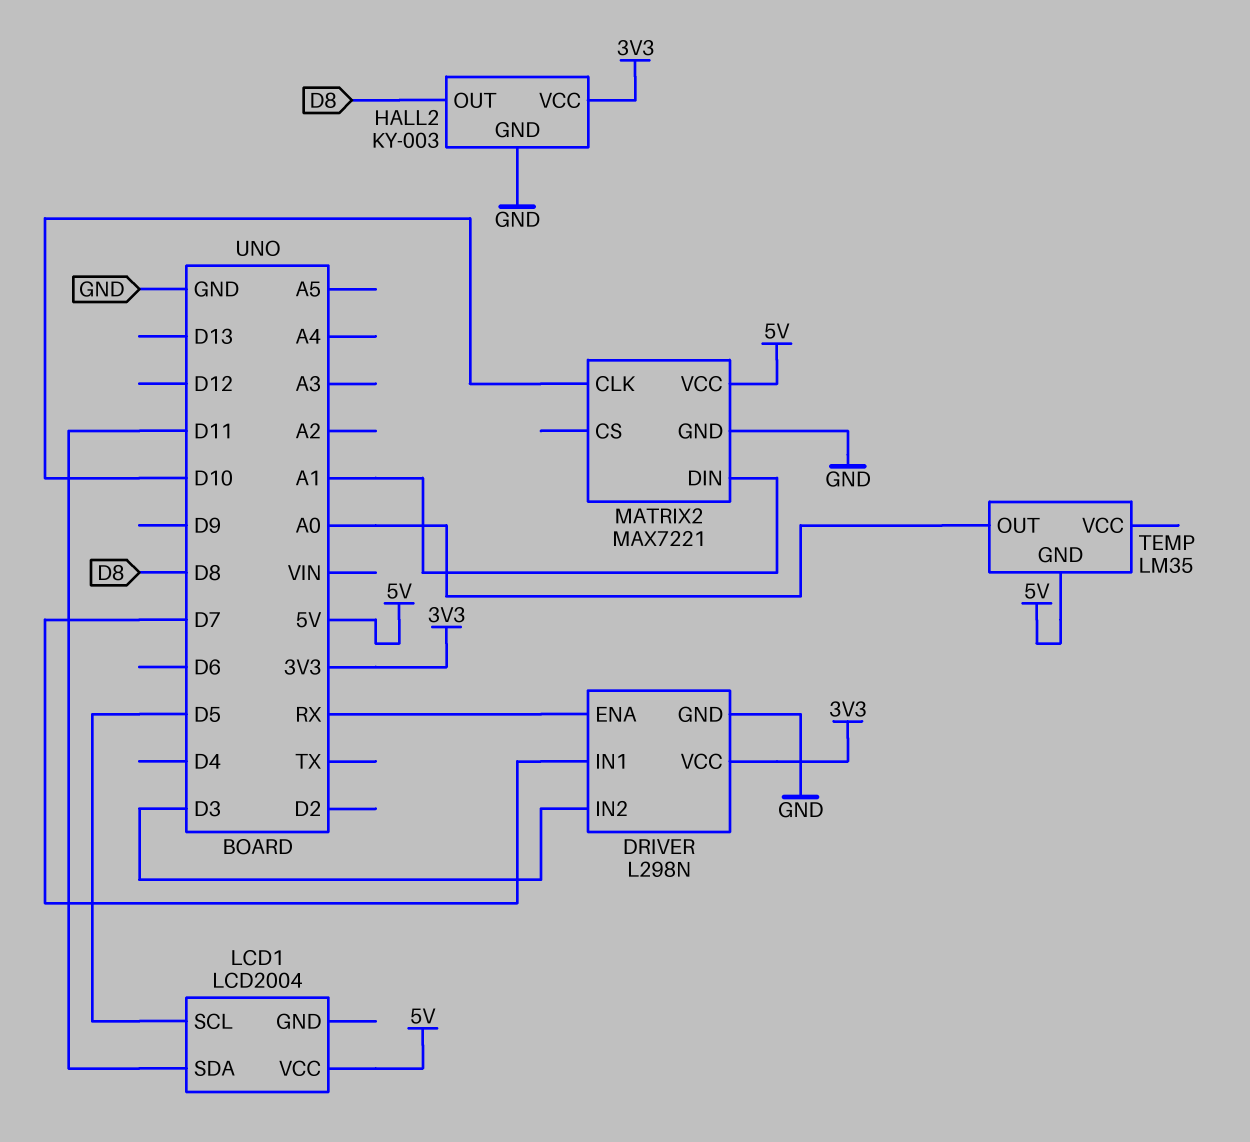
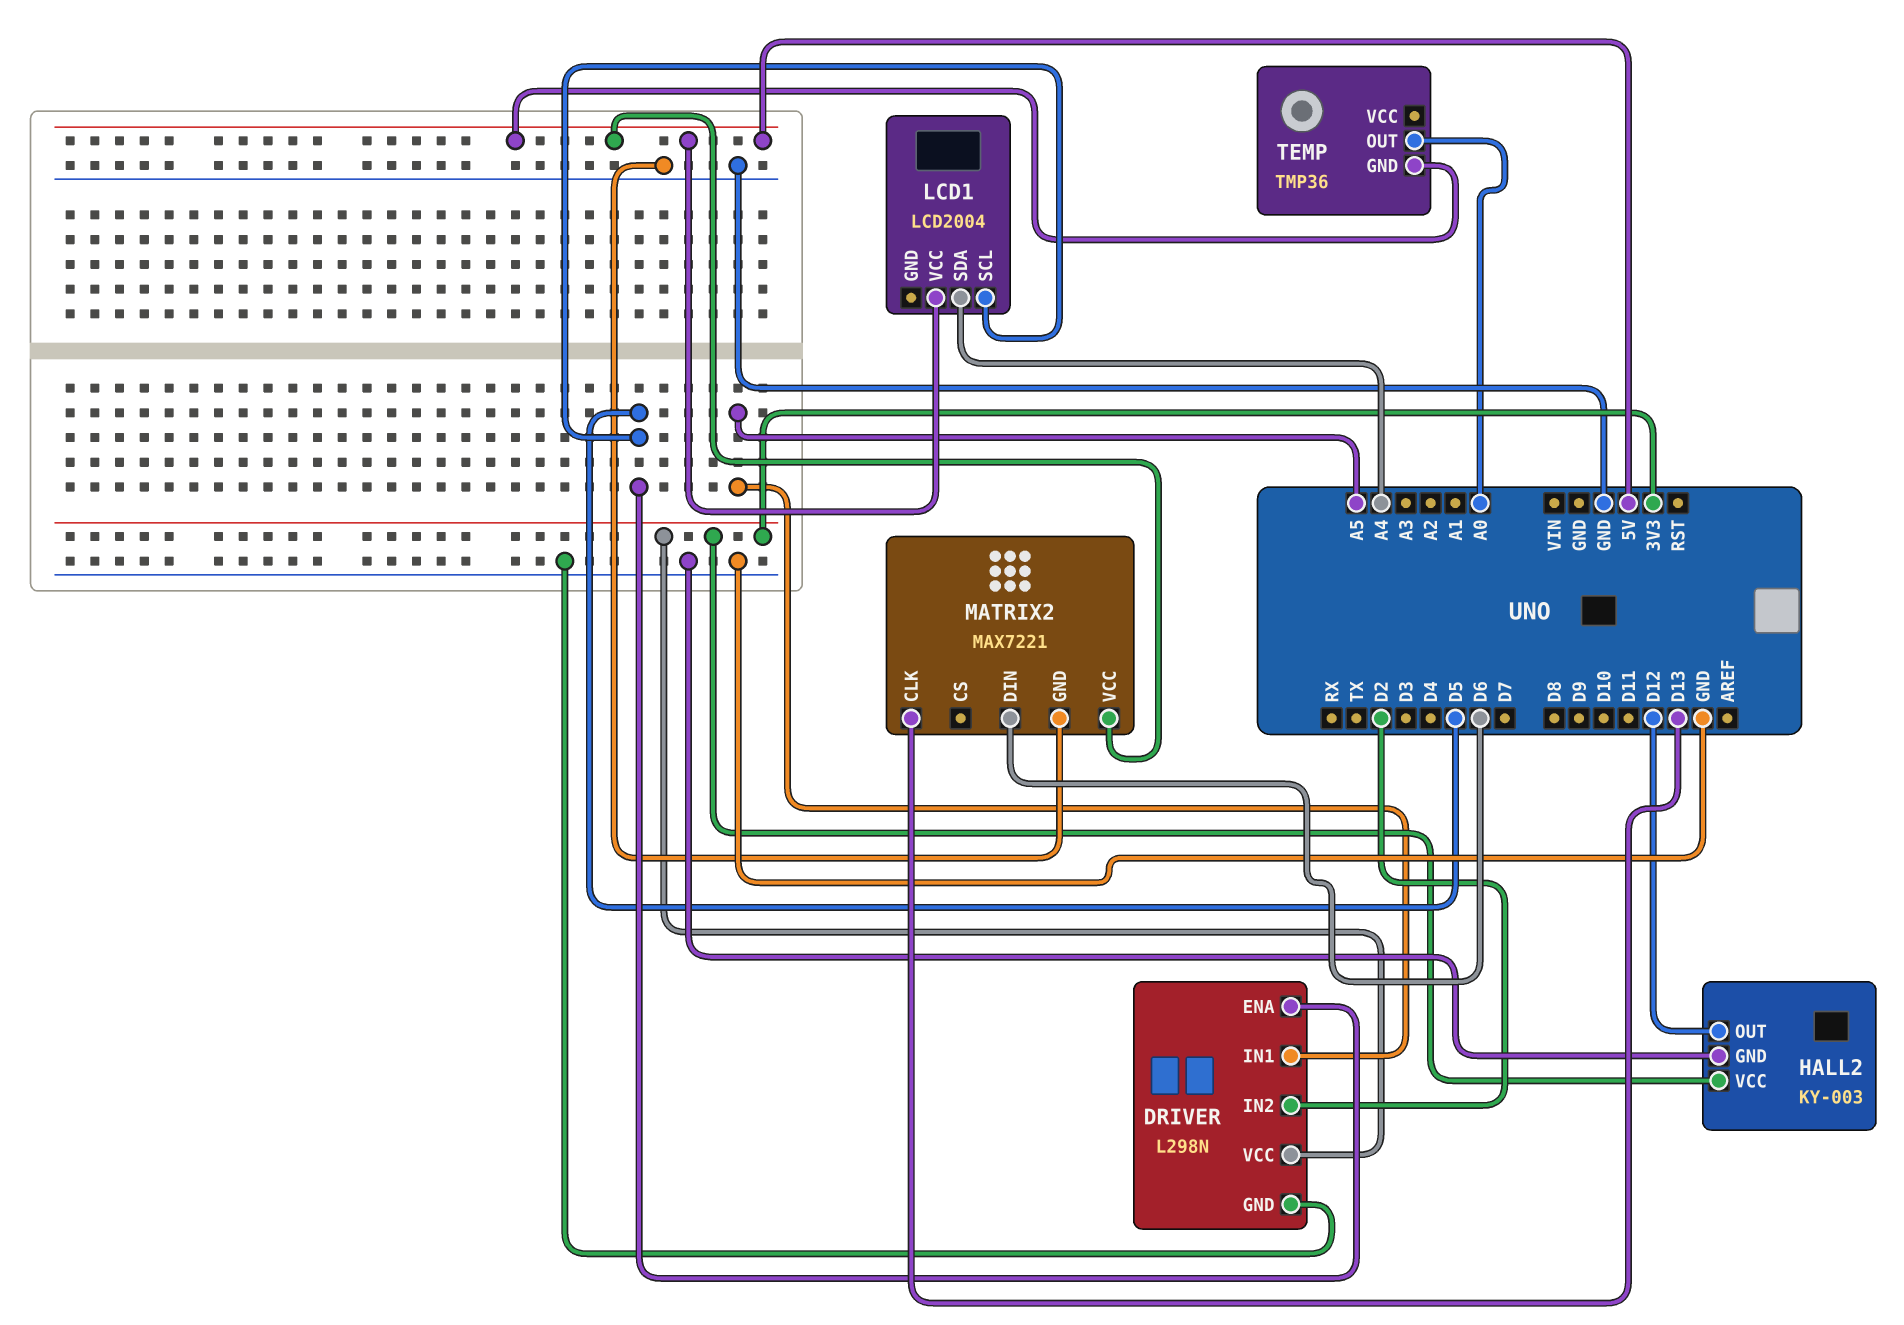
DRIVER pin ENA: RX -> D5
DRIVER pin IN1: D7 -> A5
DRIVER pin IN2: D3 -> D2
HALL2 pin OUT: D8 -> D12
LCD1 pin SDA: D11 -> A4
MATRIX2 pin CLK: D10 -> D13
MATRIX2 pin DIN: A1 -> D6
TEMP: LM35 -> TMP36

